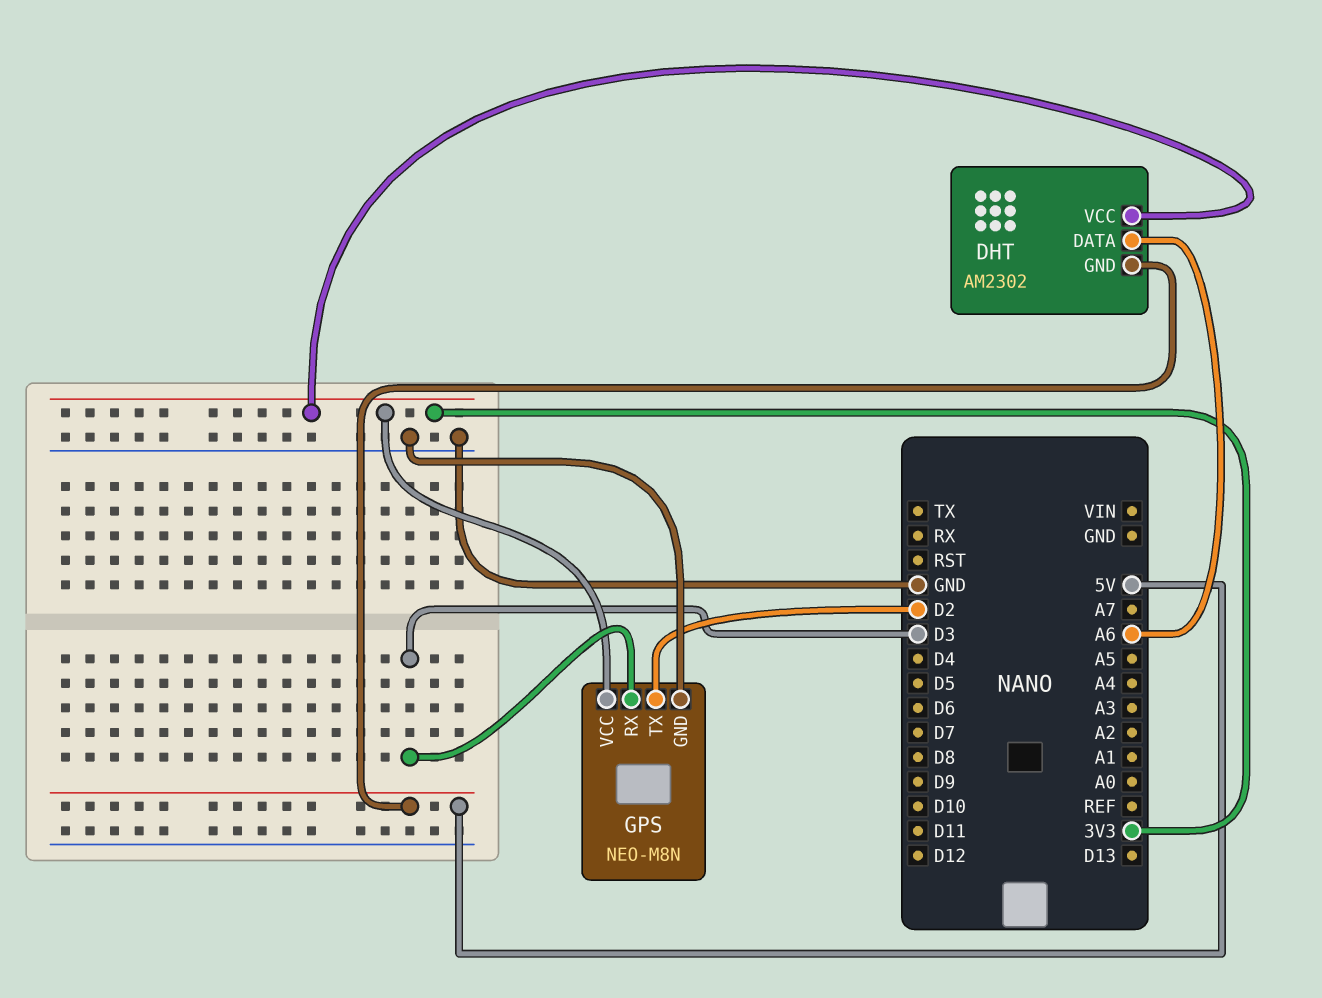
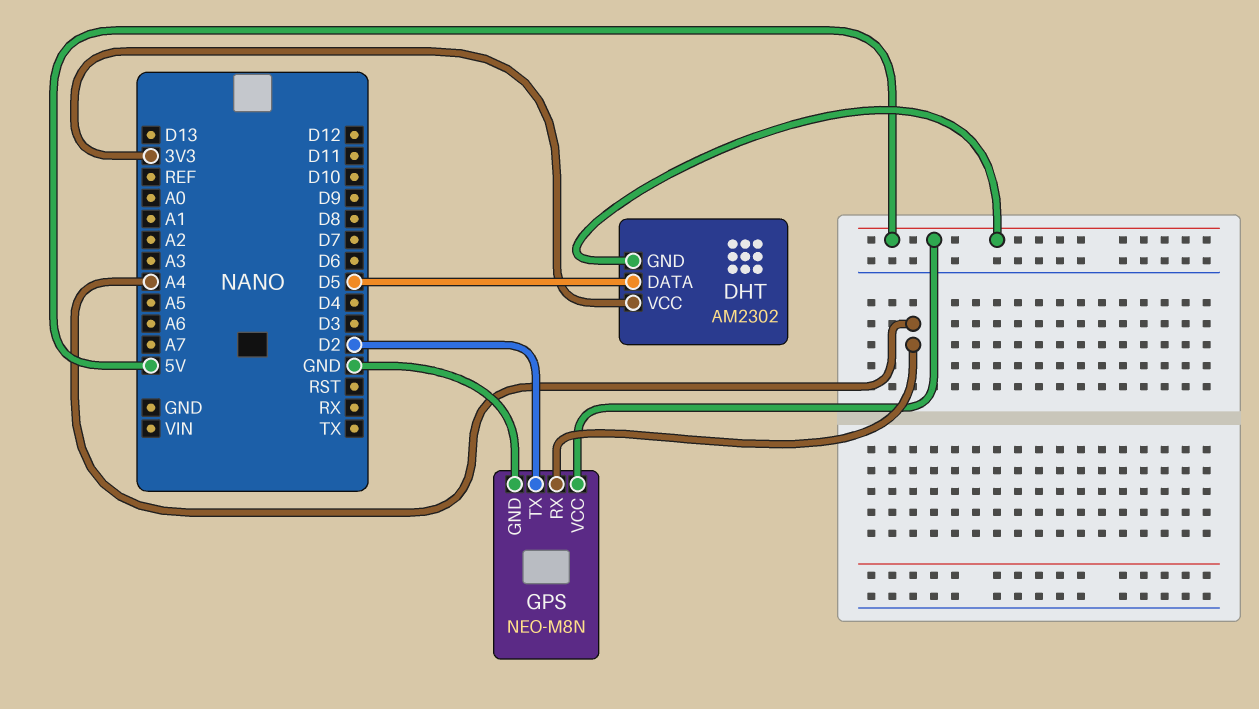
DHT pin DATA: A6 -> D5
GPS pin RX: D3 -> A4
GPS pin VCC: 3V3 -> 5V

